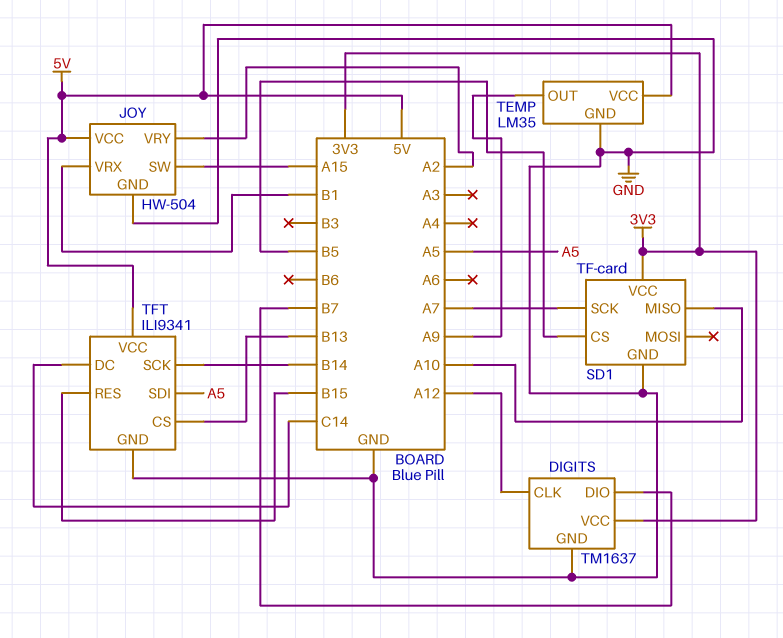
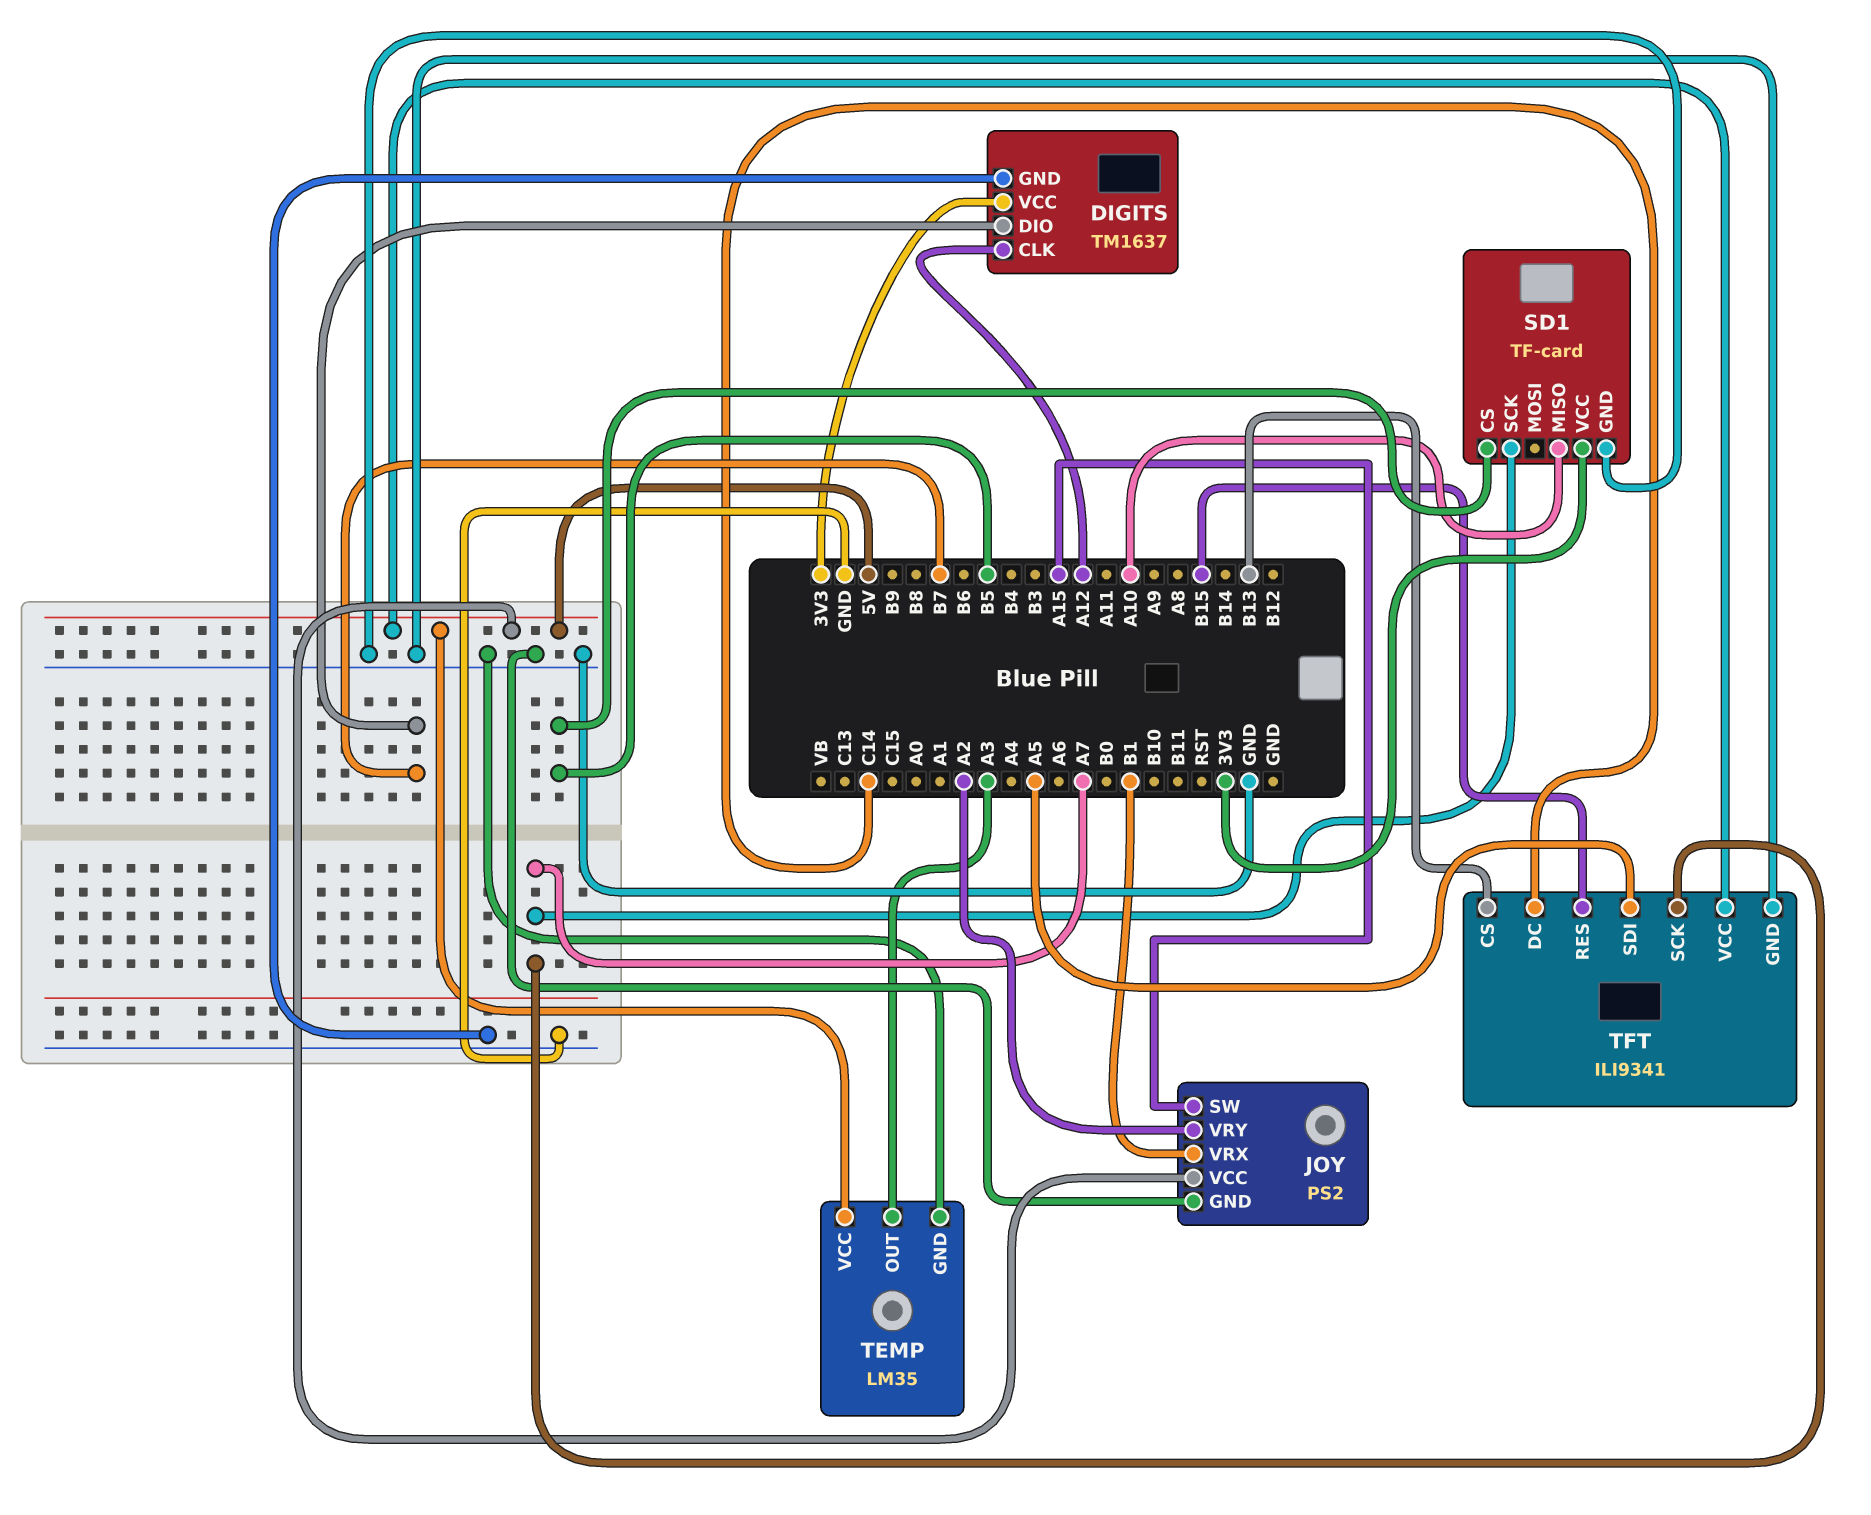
JOY: HW-504 -> PS2
TEMP pin OUT: A9 -> A3
TFT pin SCK: B14 -> A7

